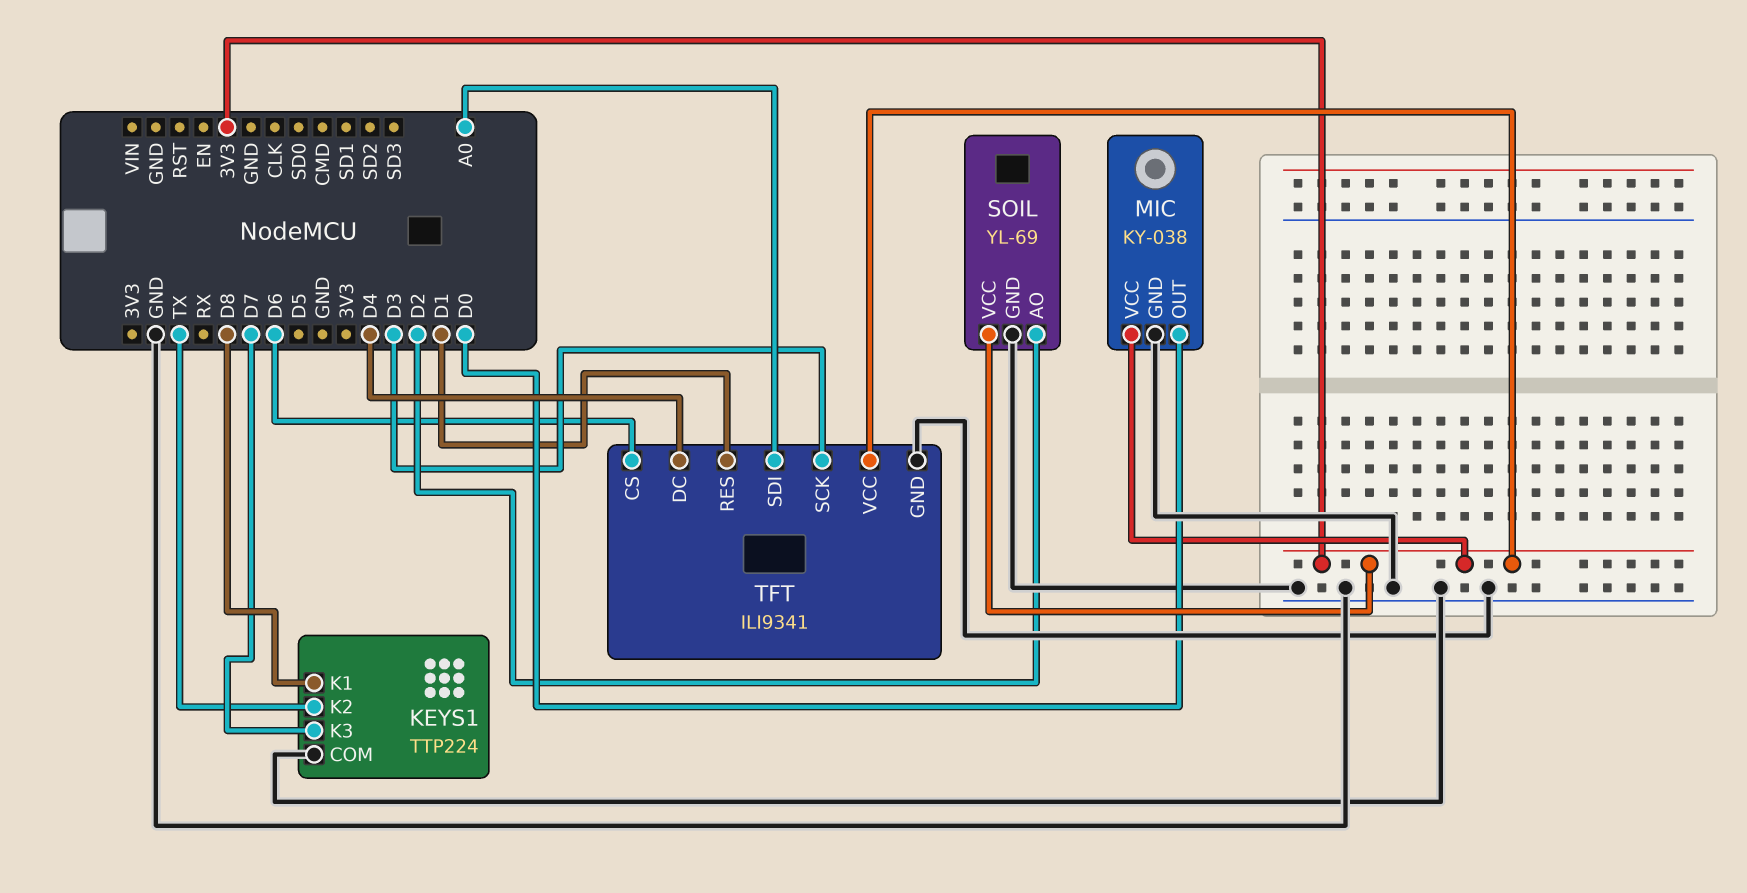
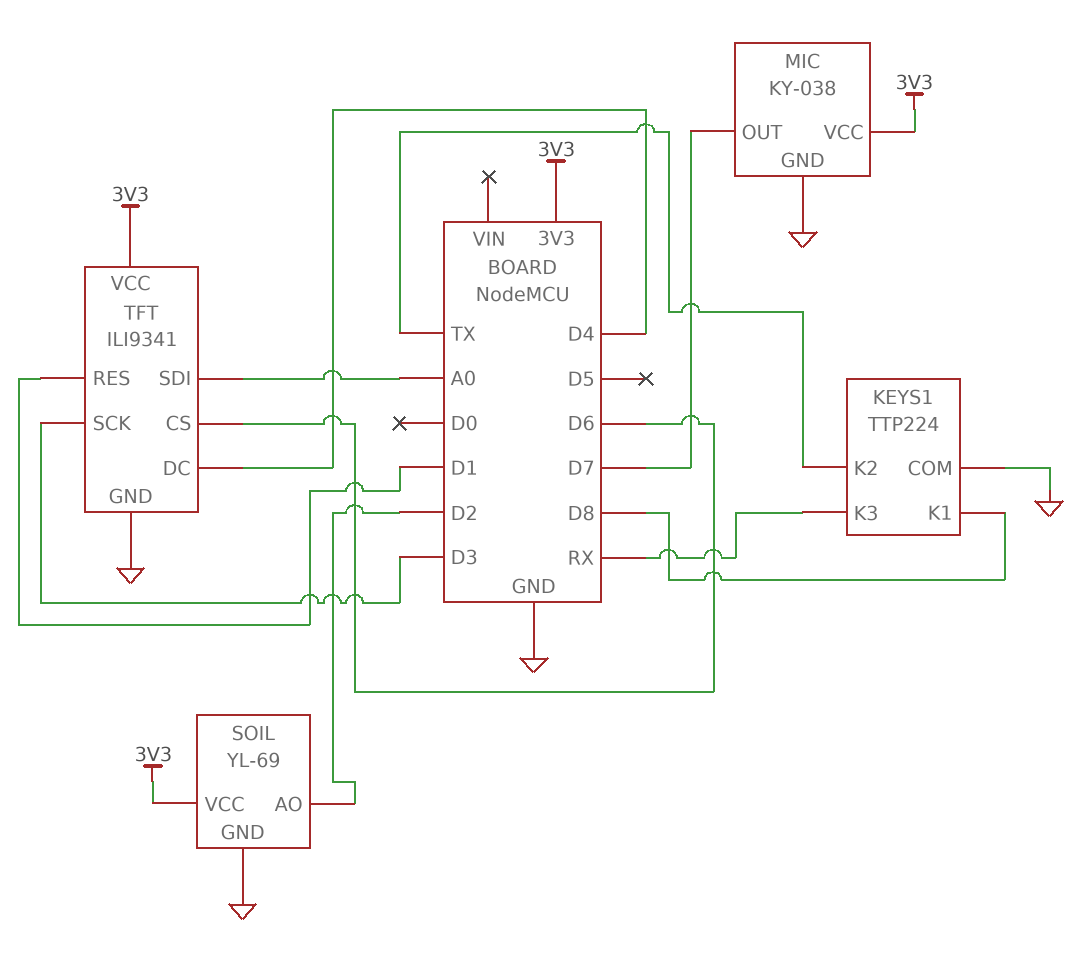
KEYS1 pin K3: D7 -> RX
MIC pin OUT: D0 -> D7

